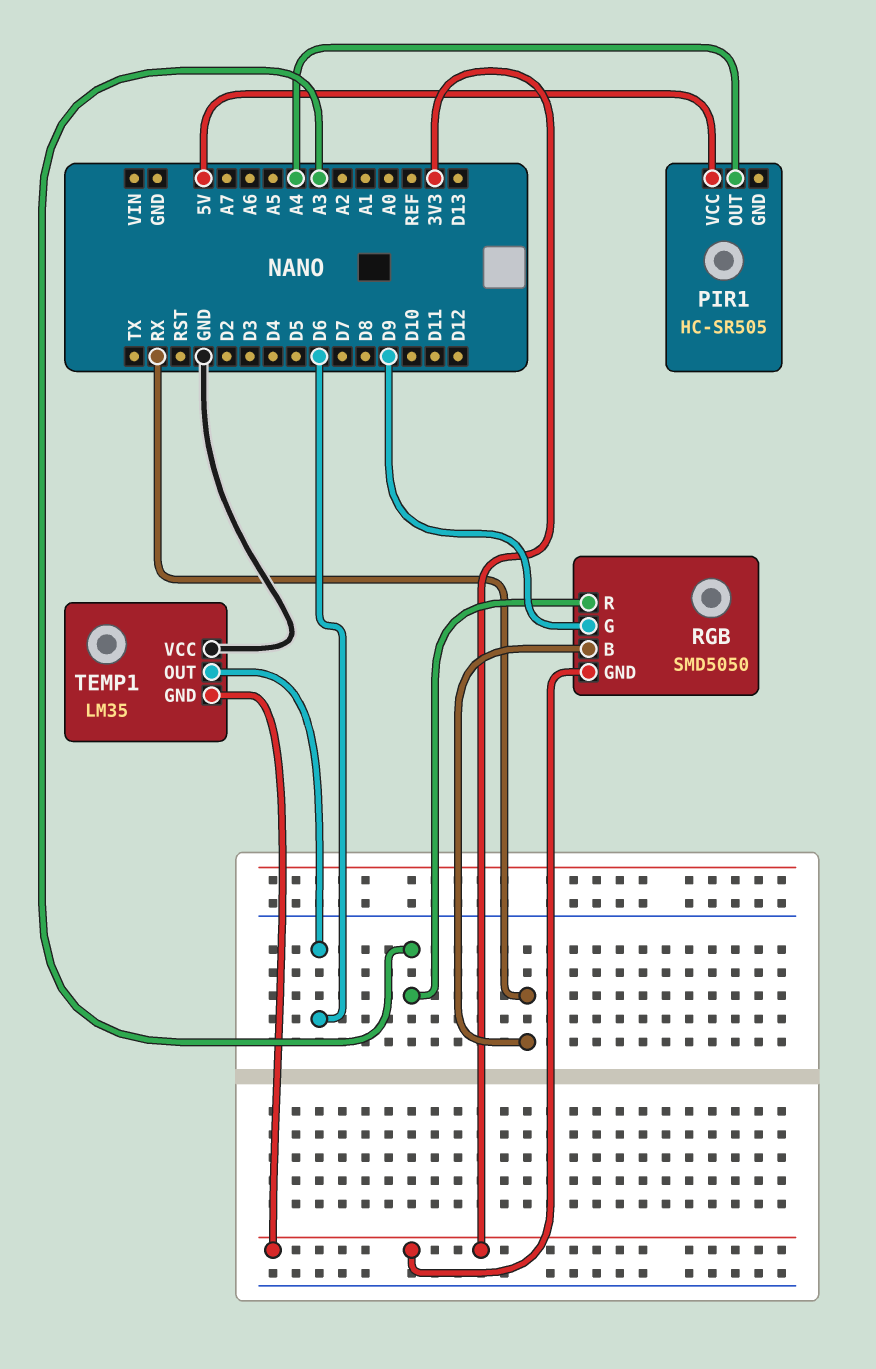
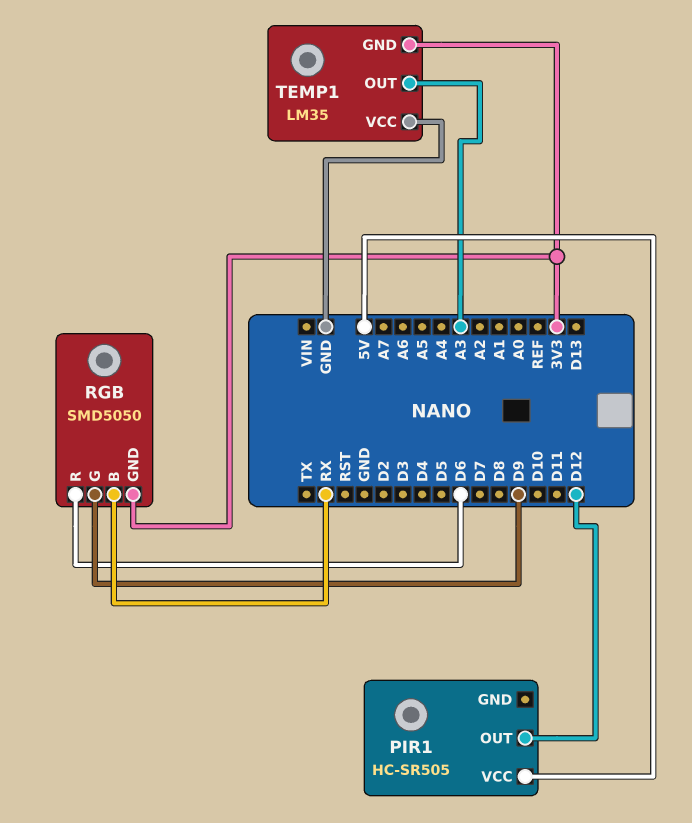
PIR1 pin OUT: A4 -> D12
RGB pin R: A3 -> D6
TEMP1 pin OUT: D6 -> A3

